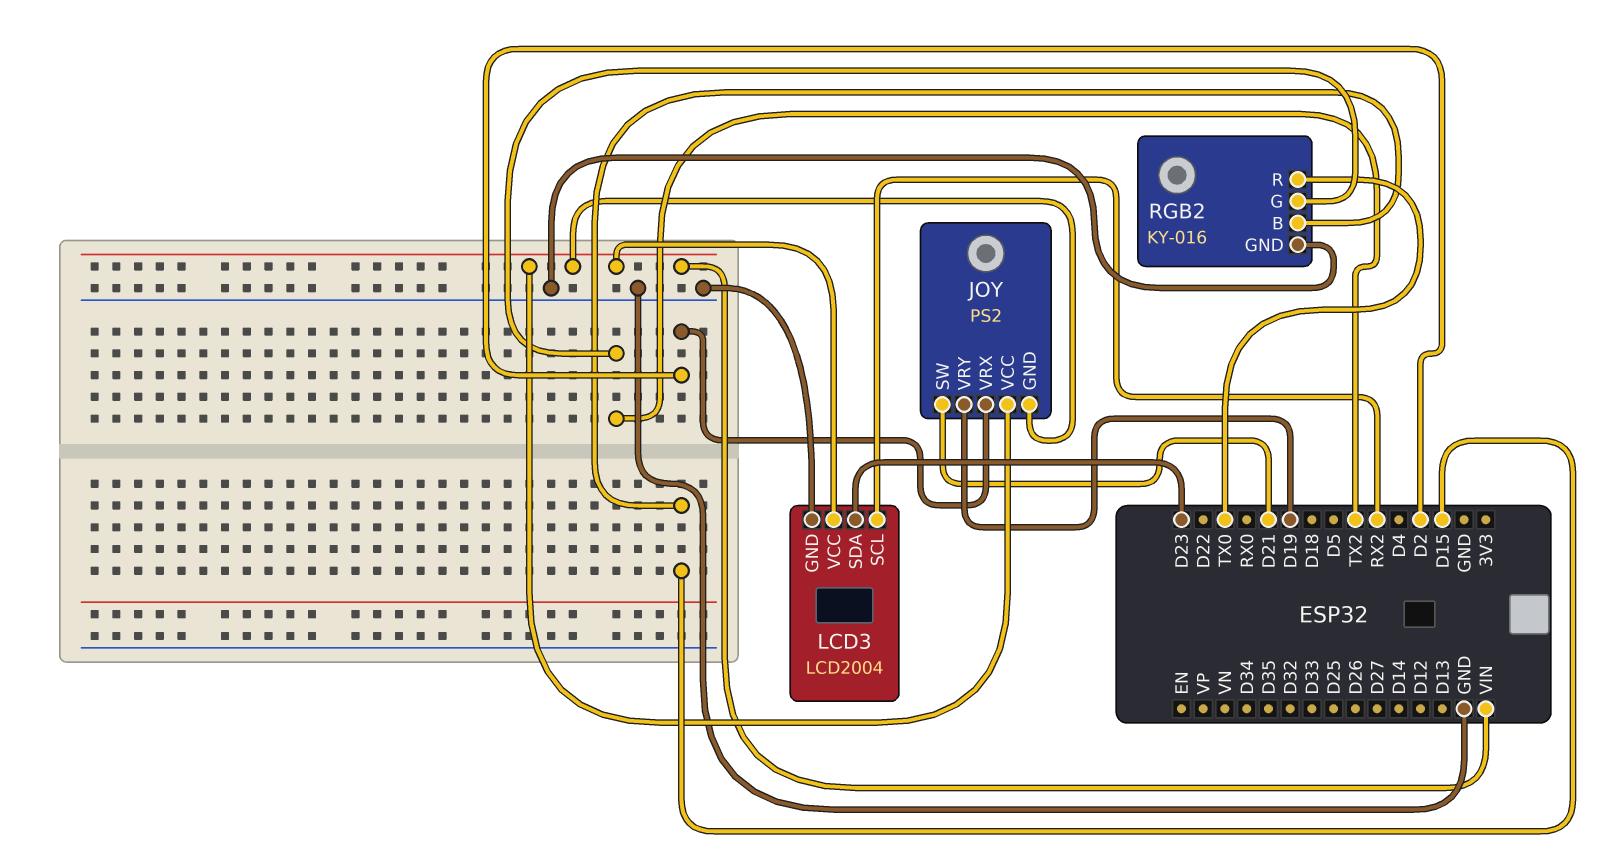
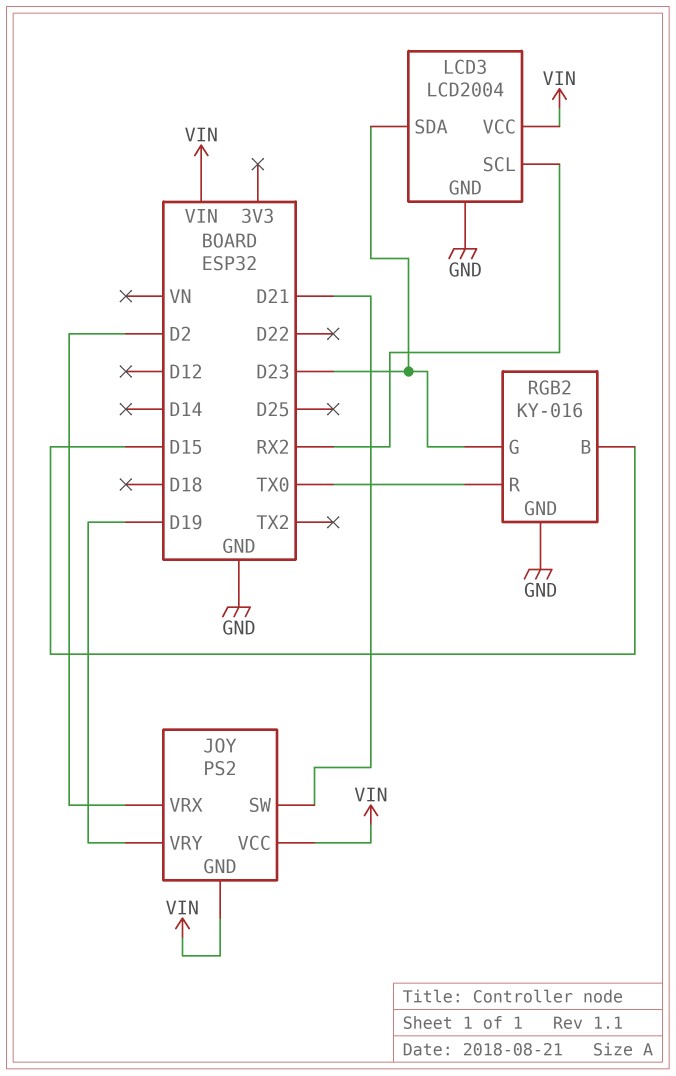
RGB2 pin G: TX2 -> D23

